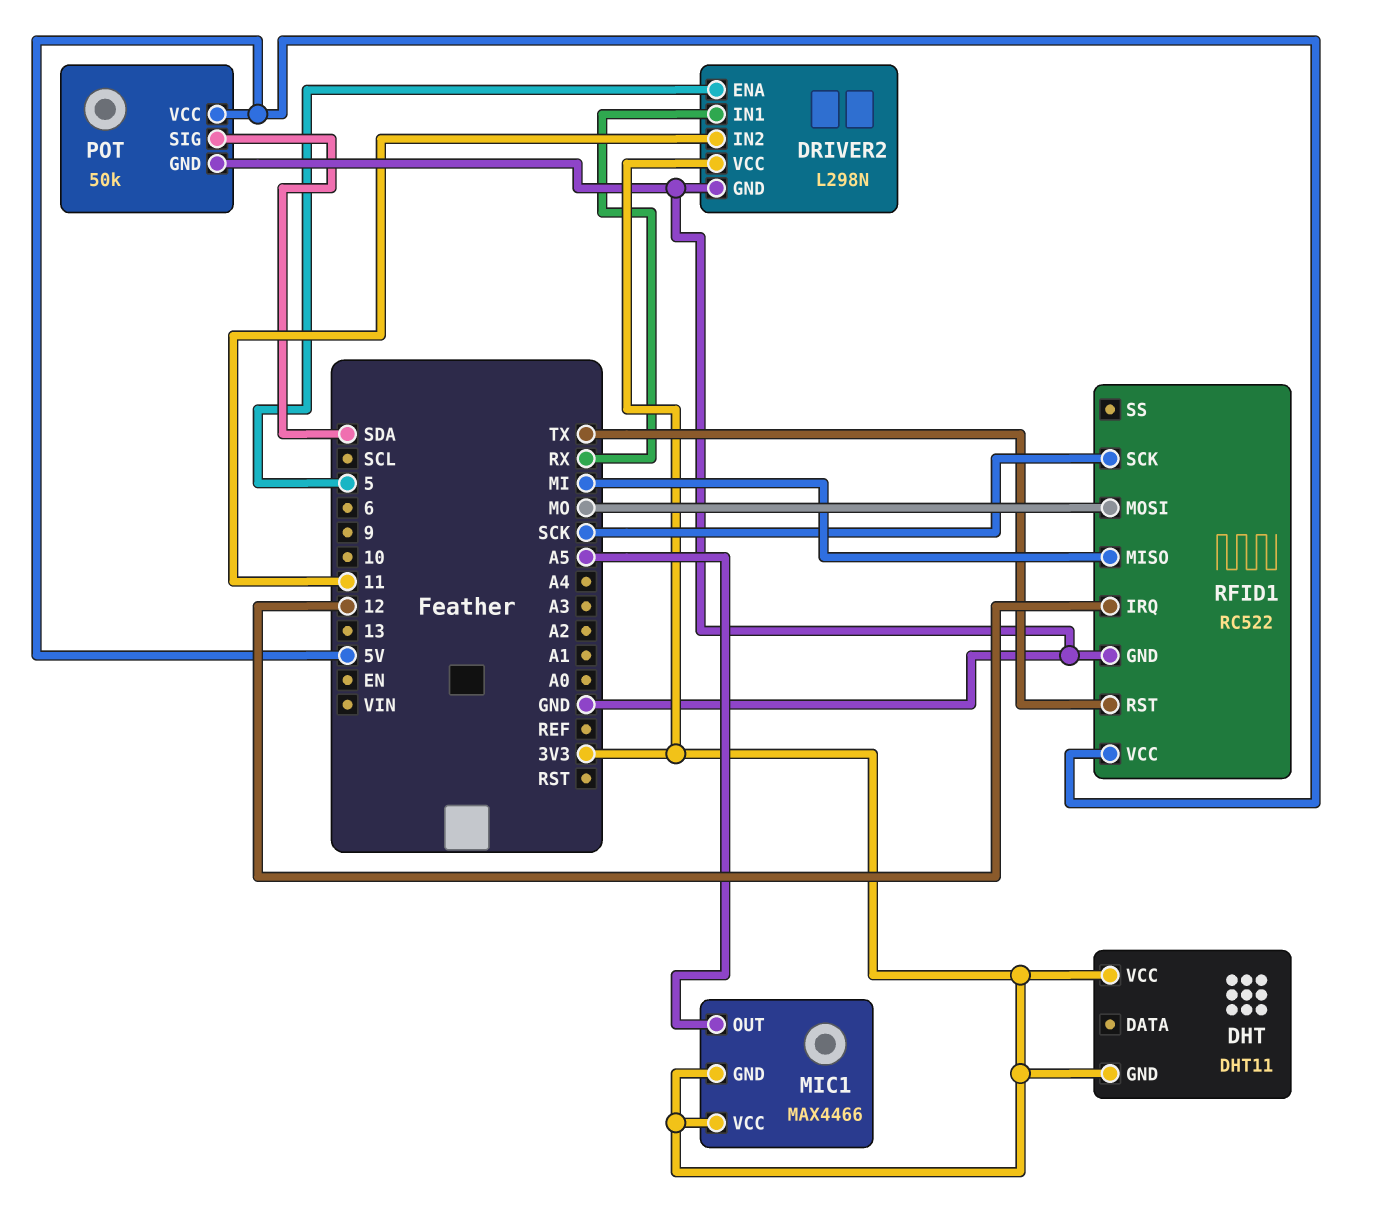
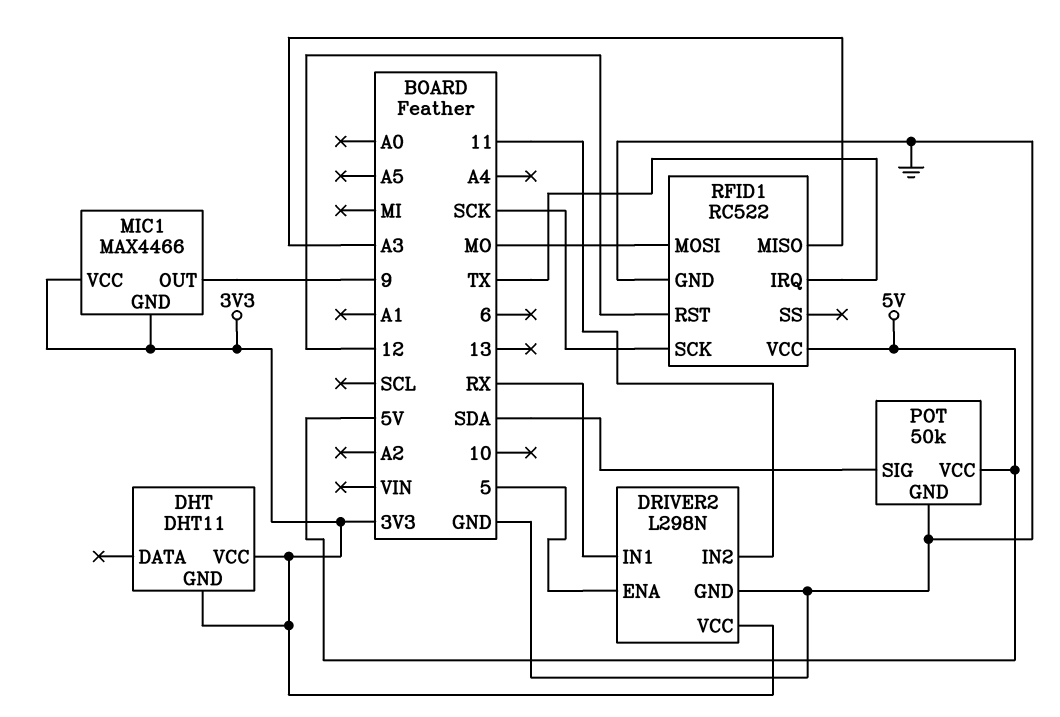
MIC1 pin OUT: A5 -> 9
RFID1 pin IRQ: 12 -> TX
RFID1 pin MISO: MI -> A3
RFID1 pin RST: TX -> 12

